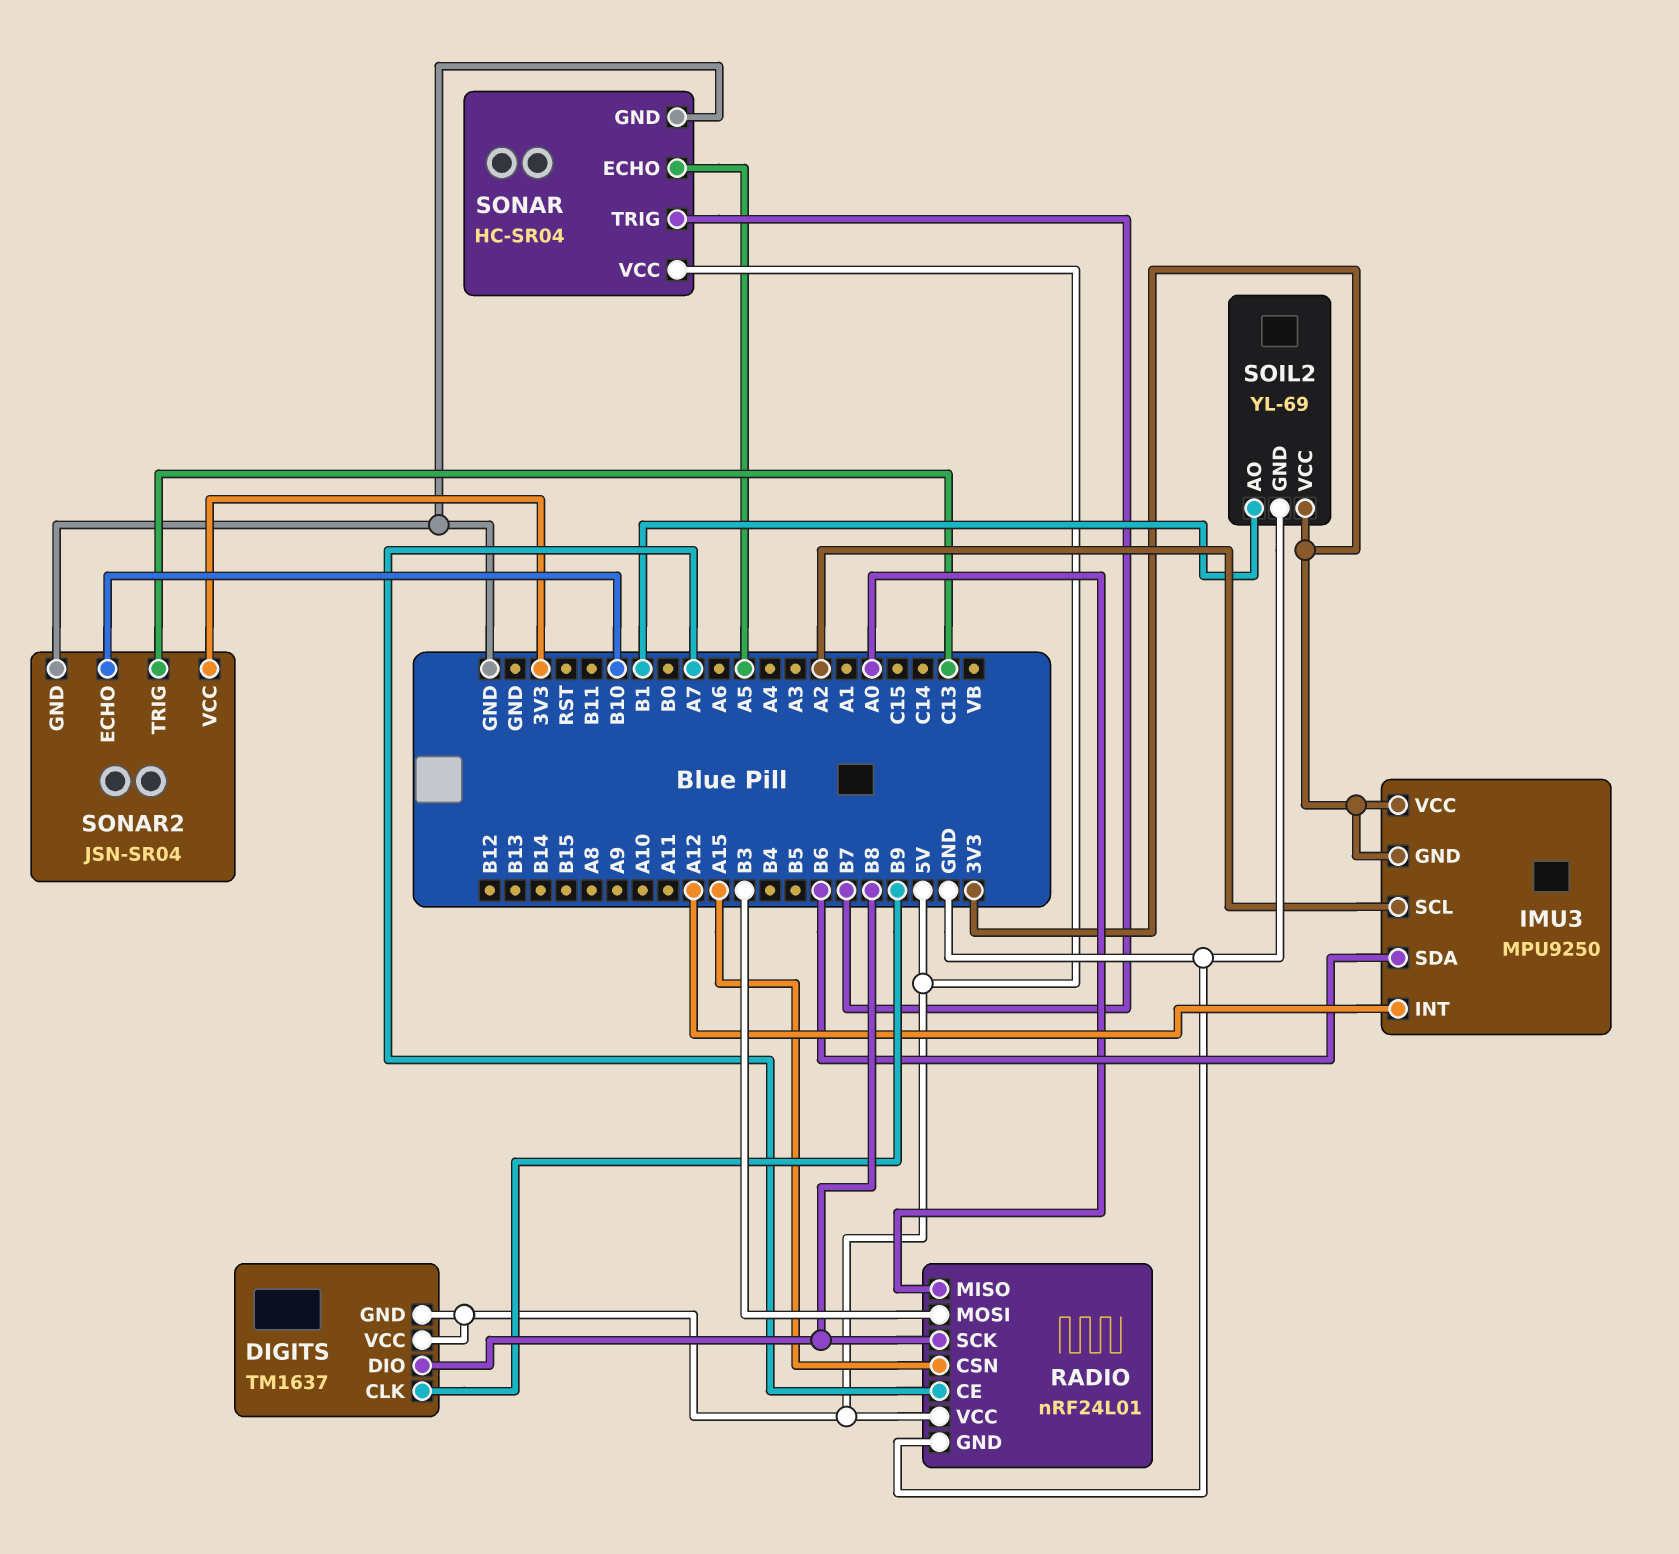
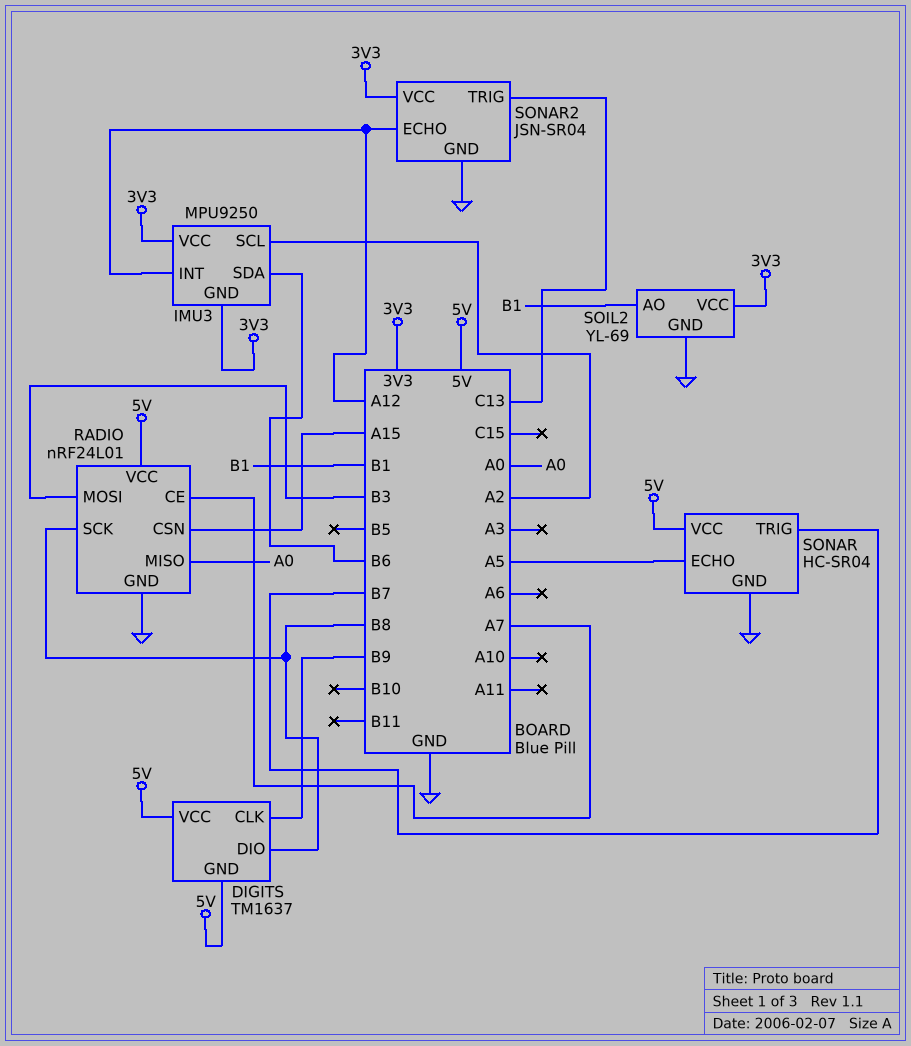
SONAR2 pin ECHO: B10 -> A12

